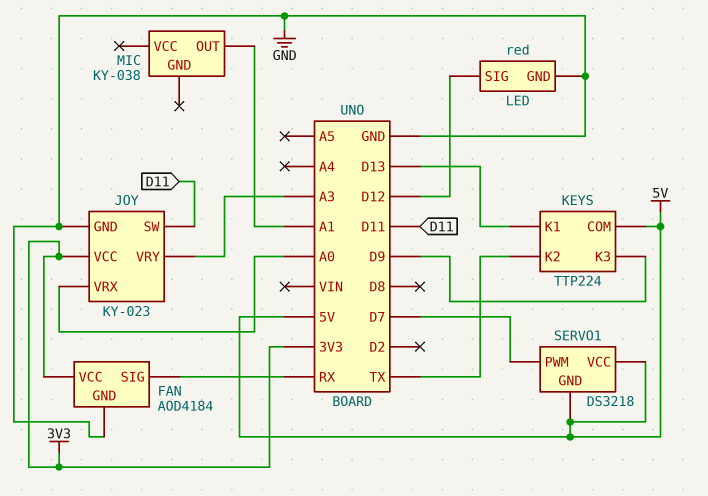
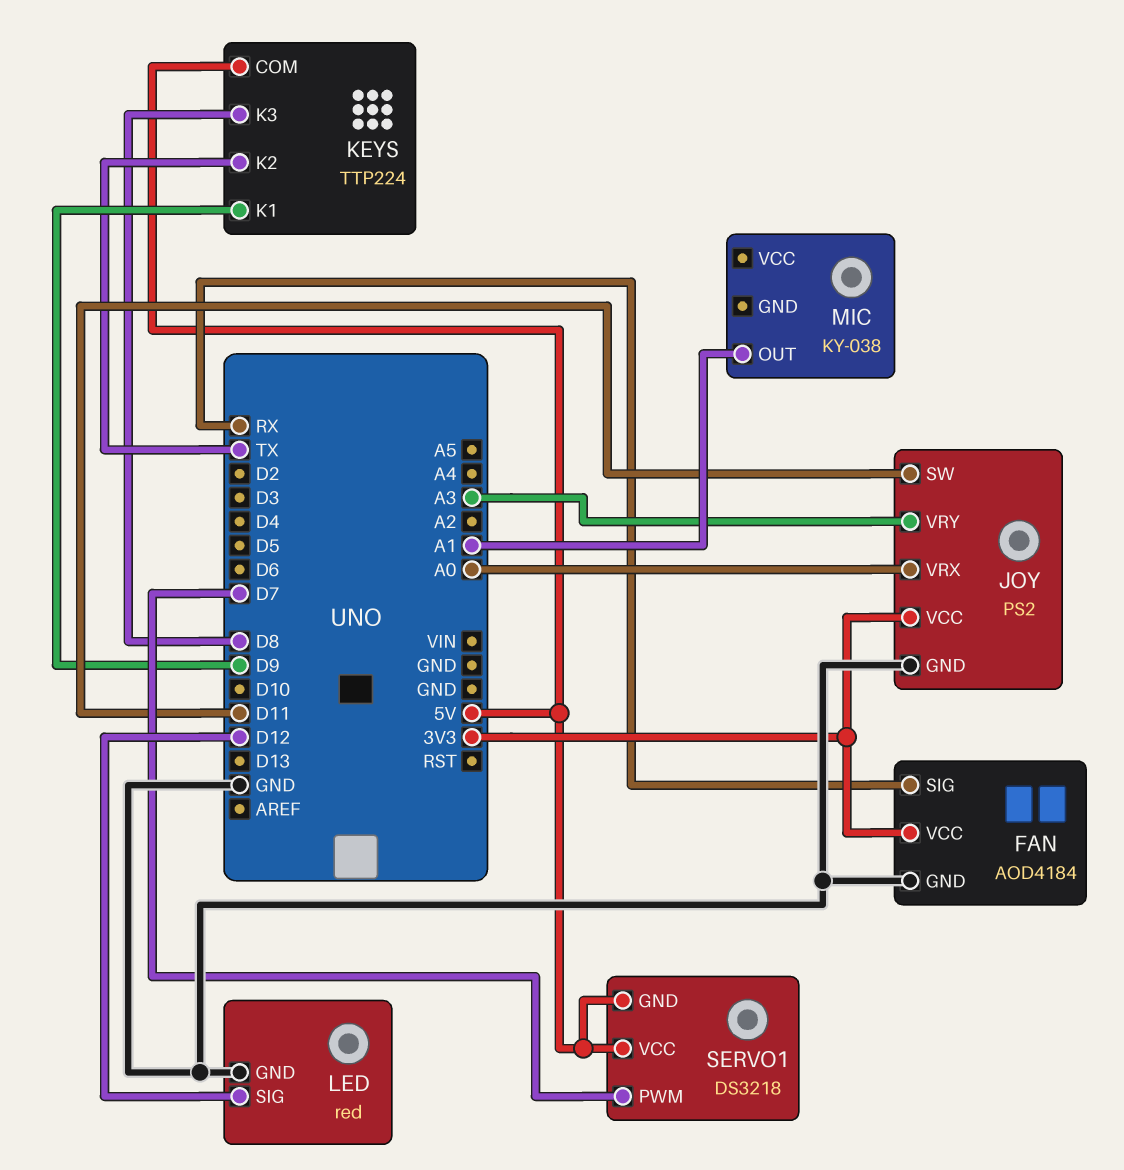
JOY: KY-023 -> PS2
KEYS pin K1: D13 -> D9
KEYS pin K3: D9 -> D8

